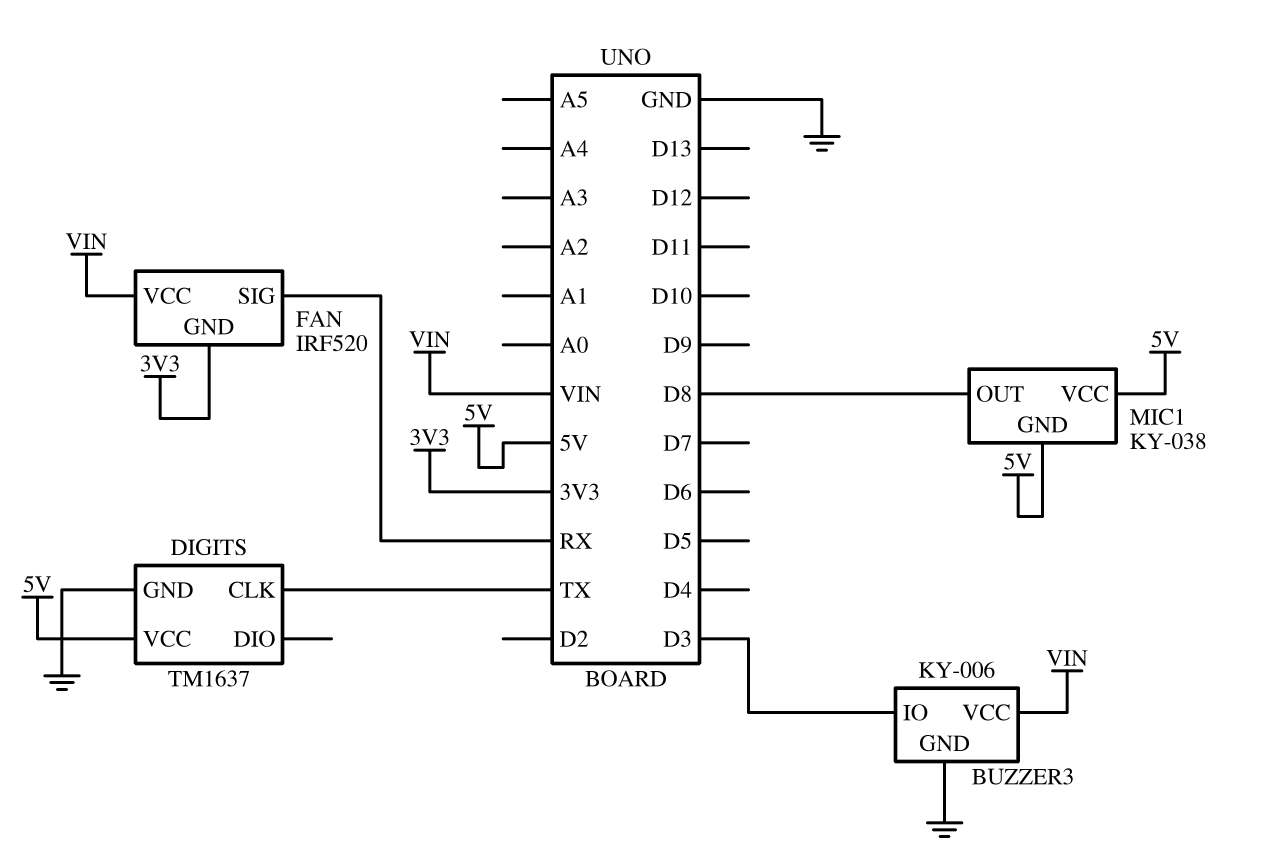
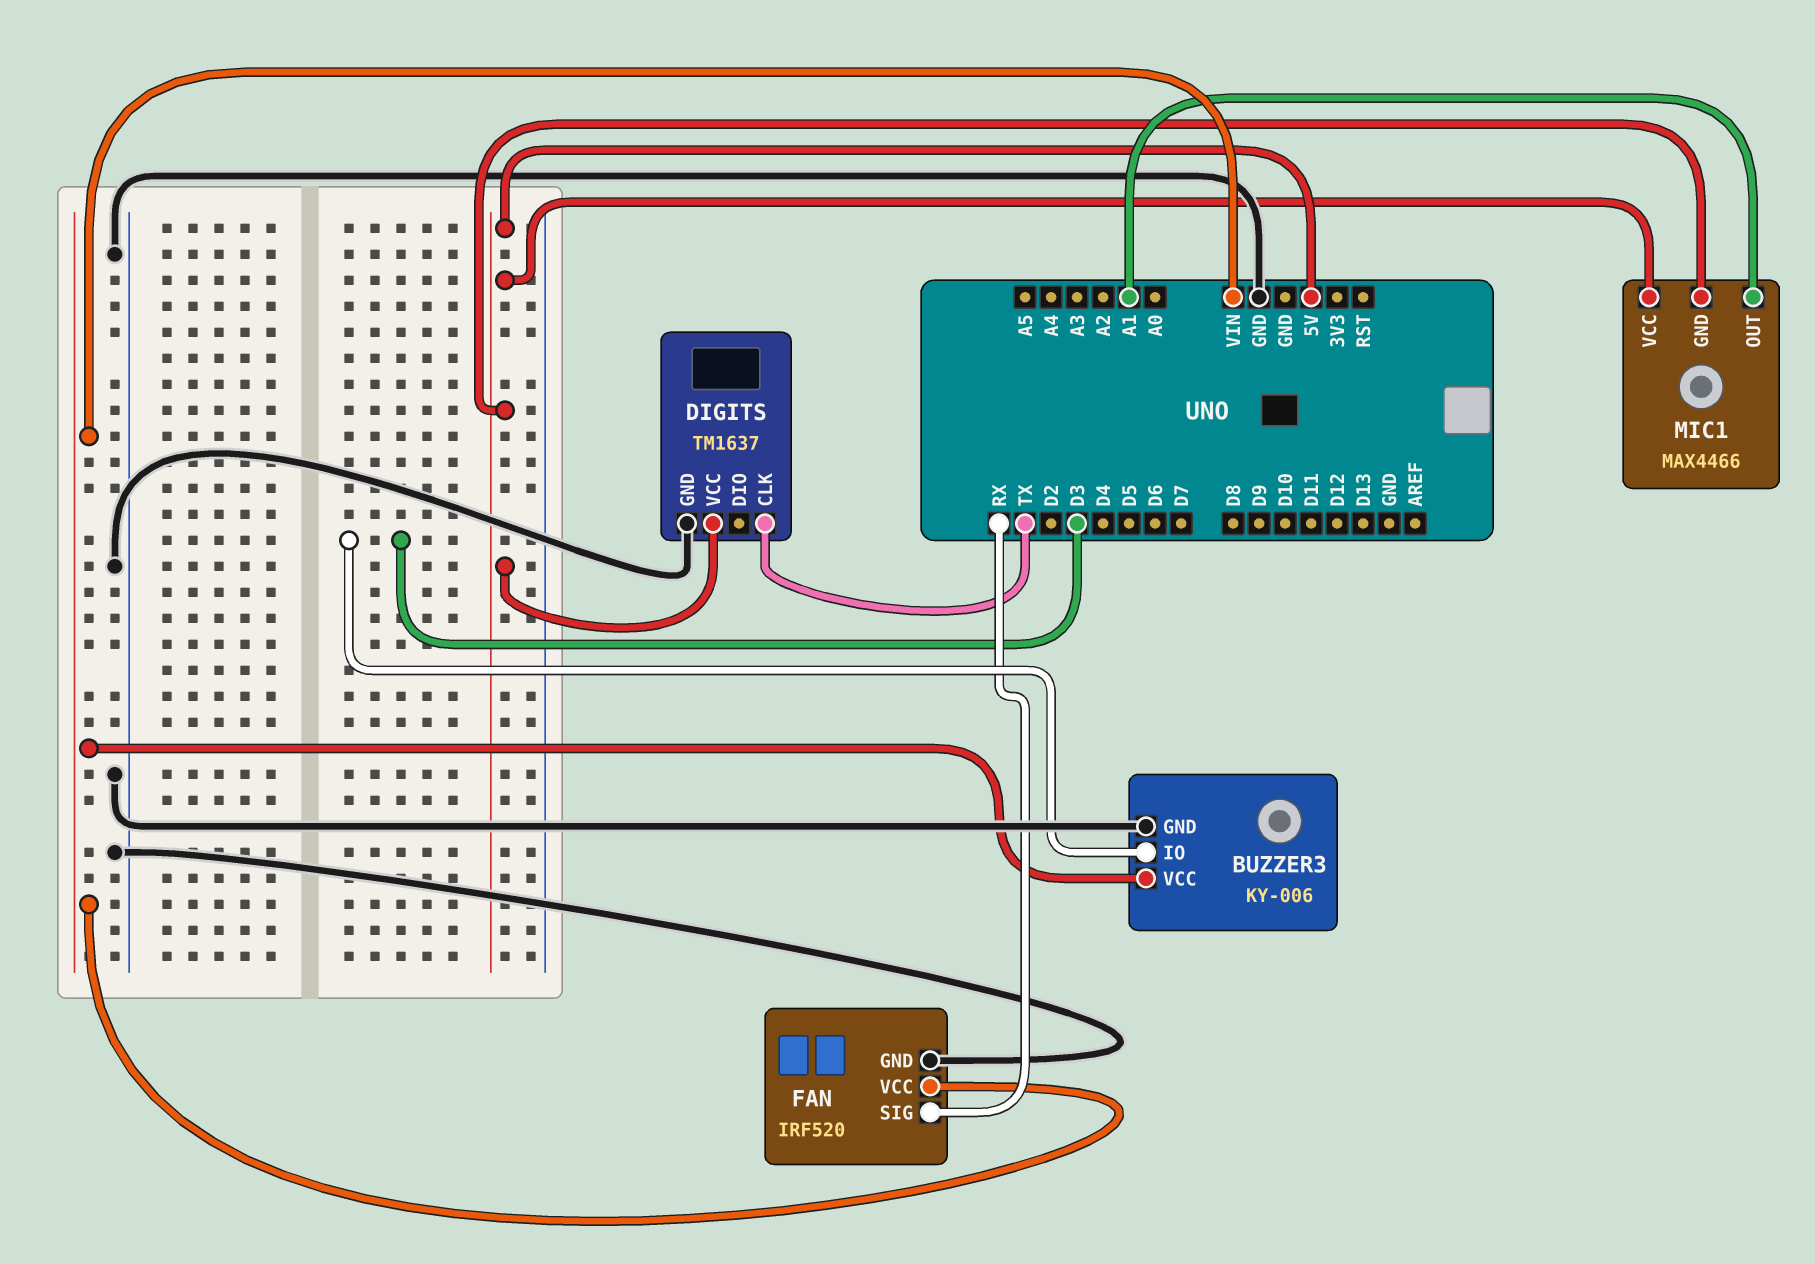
FAN pin GND: 3V3 -> GND
MIC1: KY-038 -> MAX4466
MIC1 pin OUT: D8 -> A1

